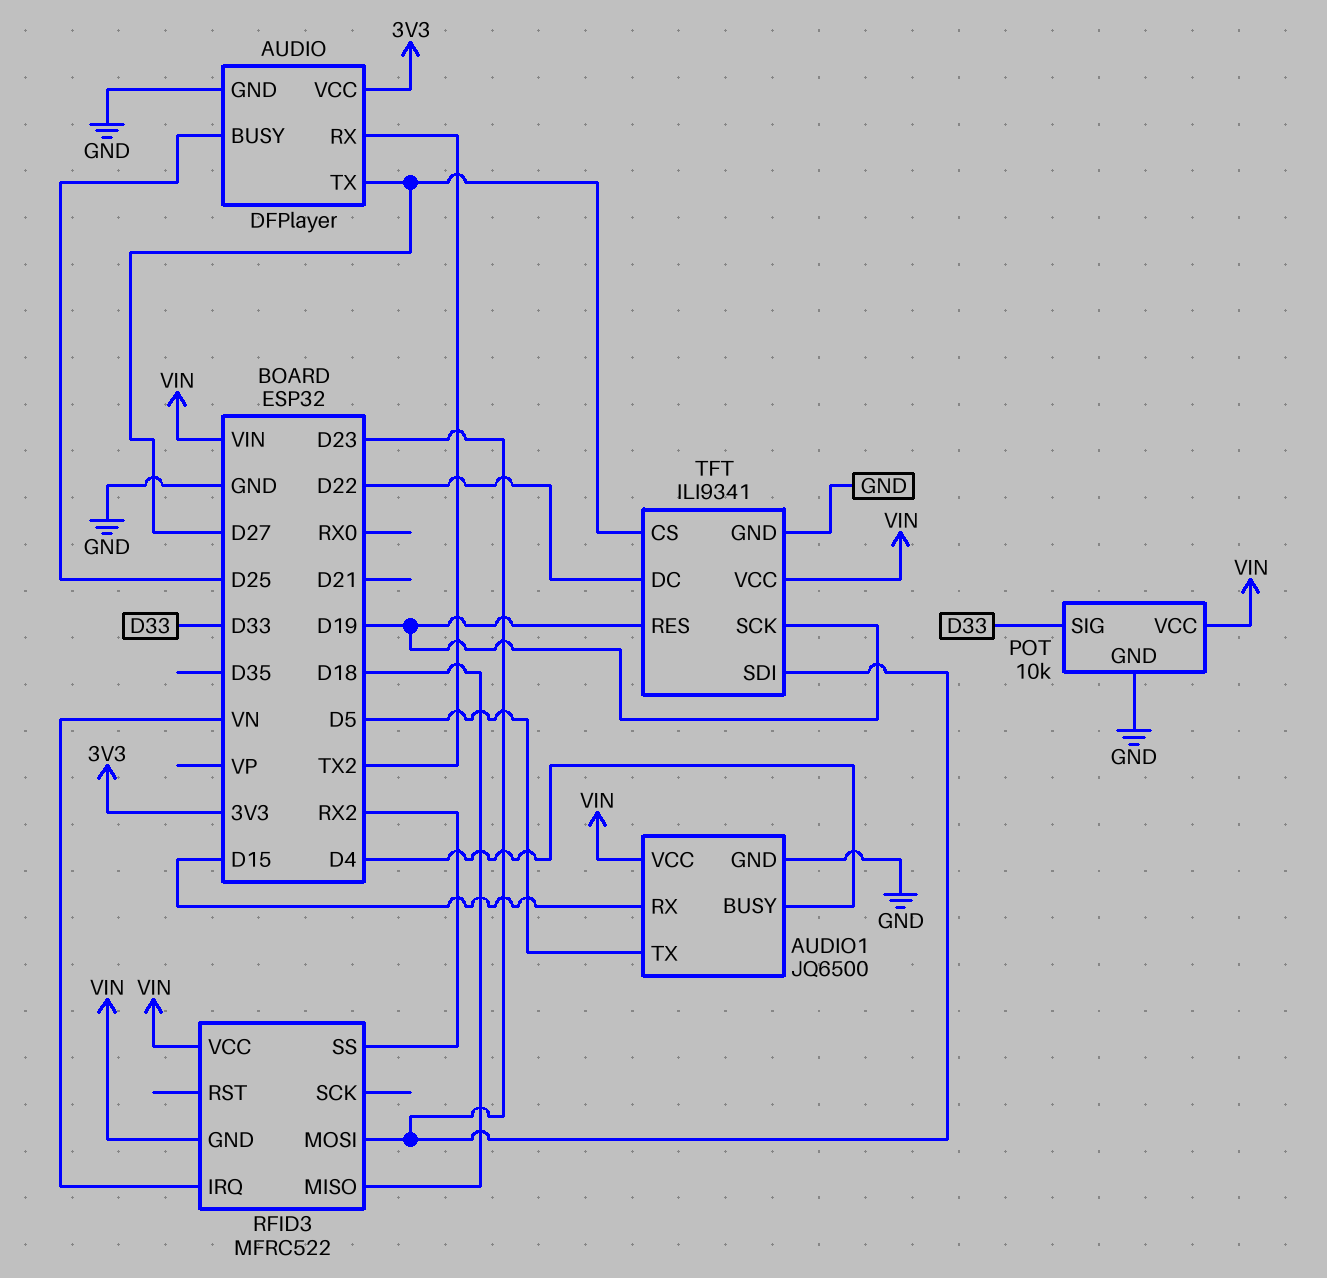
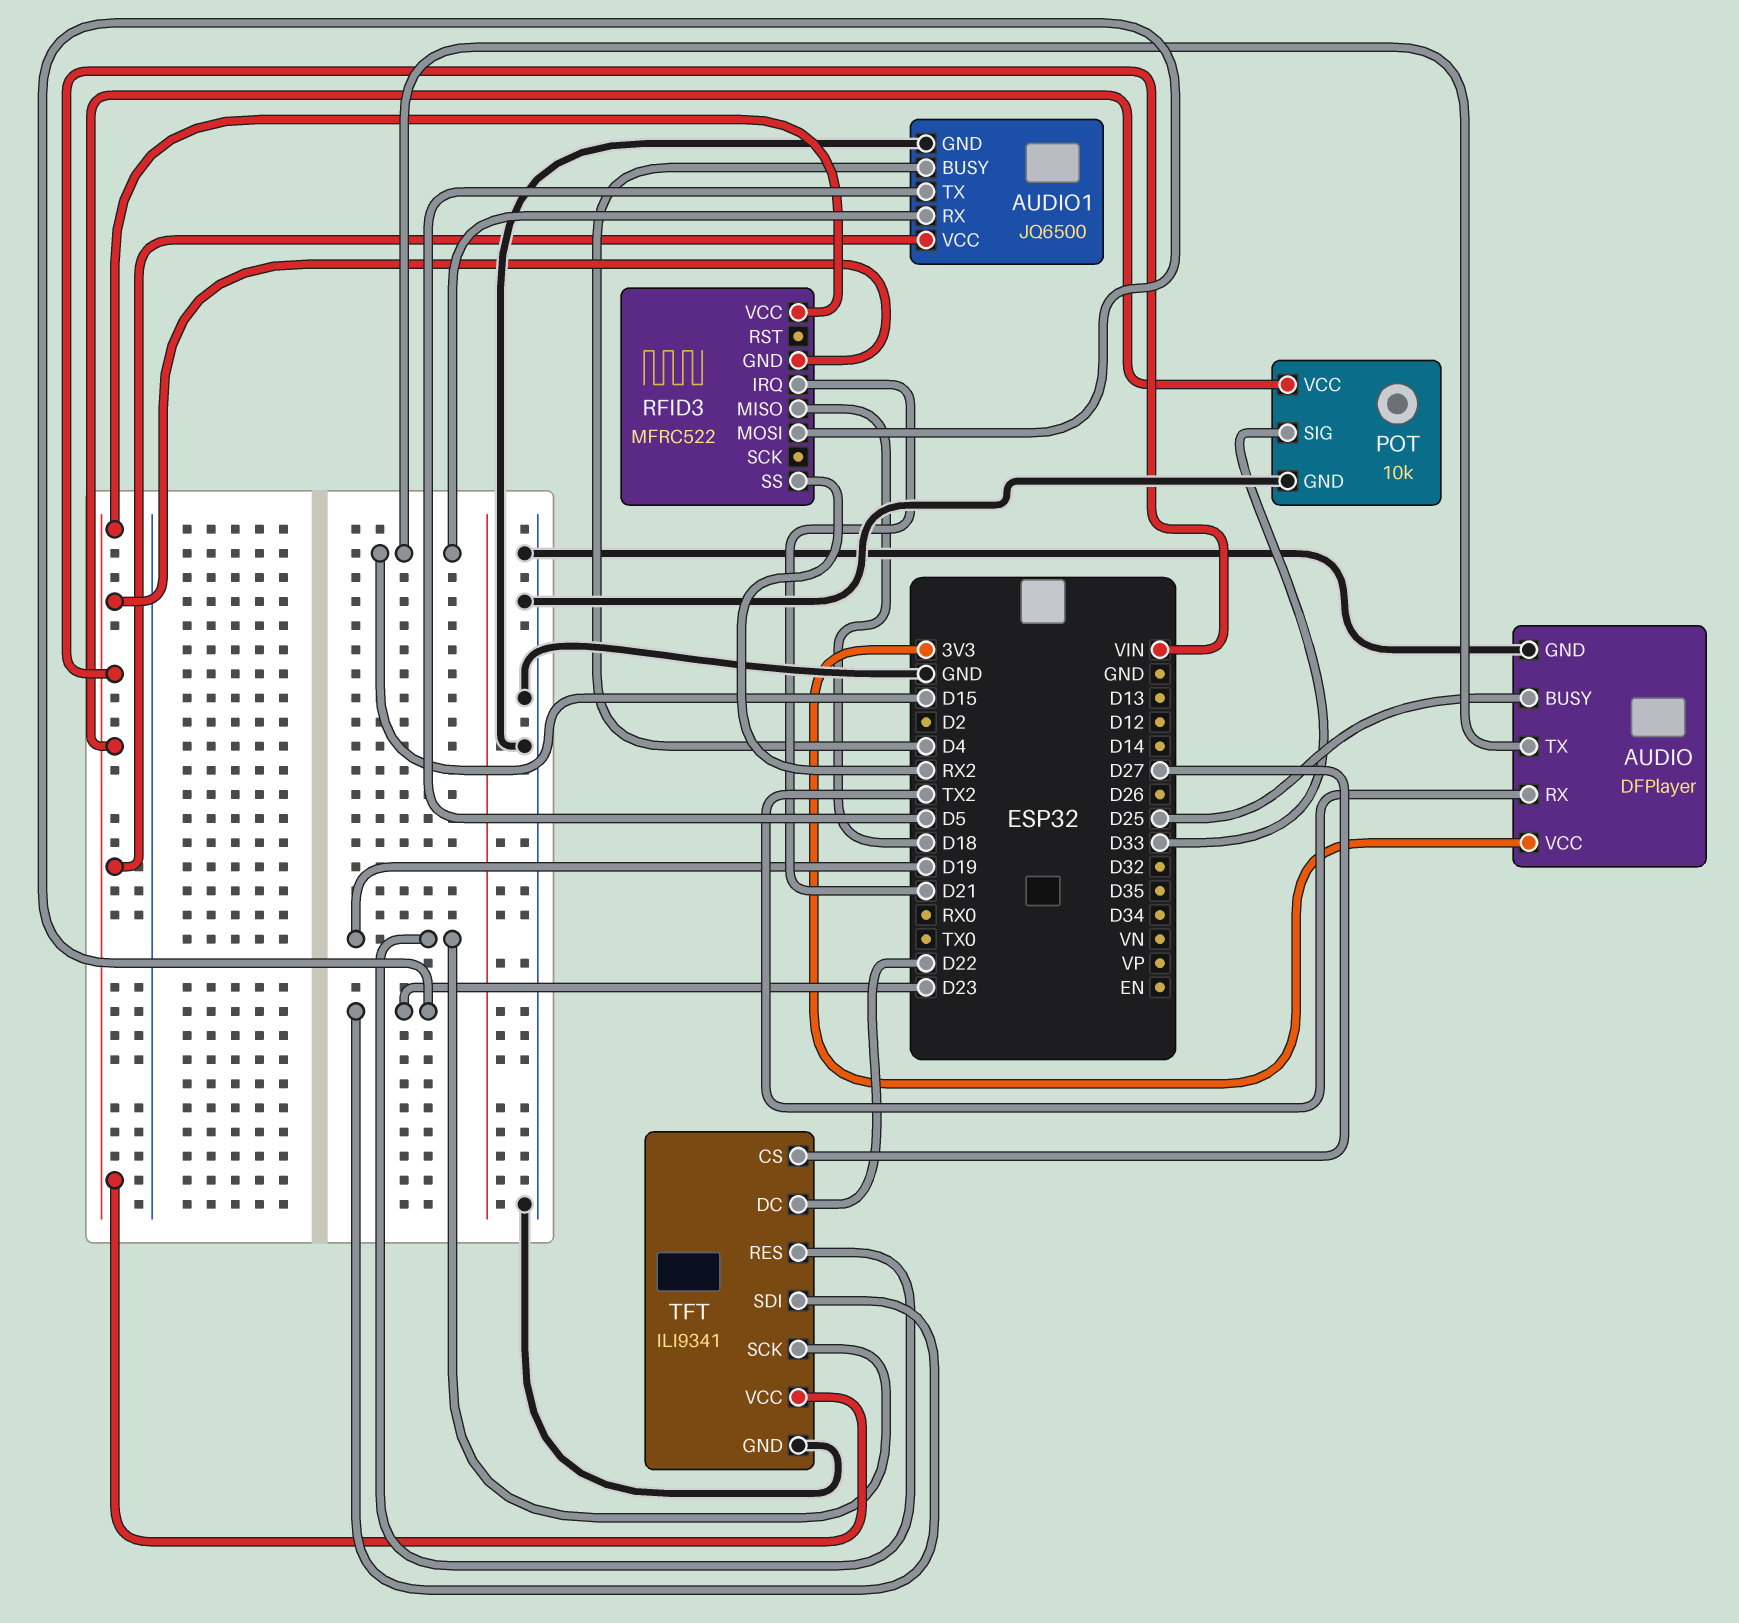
AUDIO pin TX: D27 -> D15
RFID3 pin IRQ: VN -> D21

